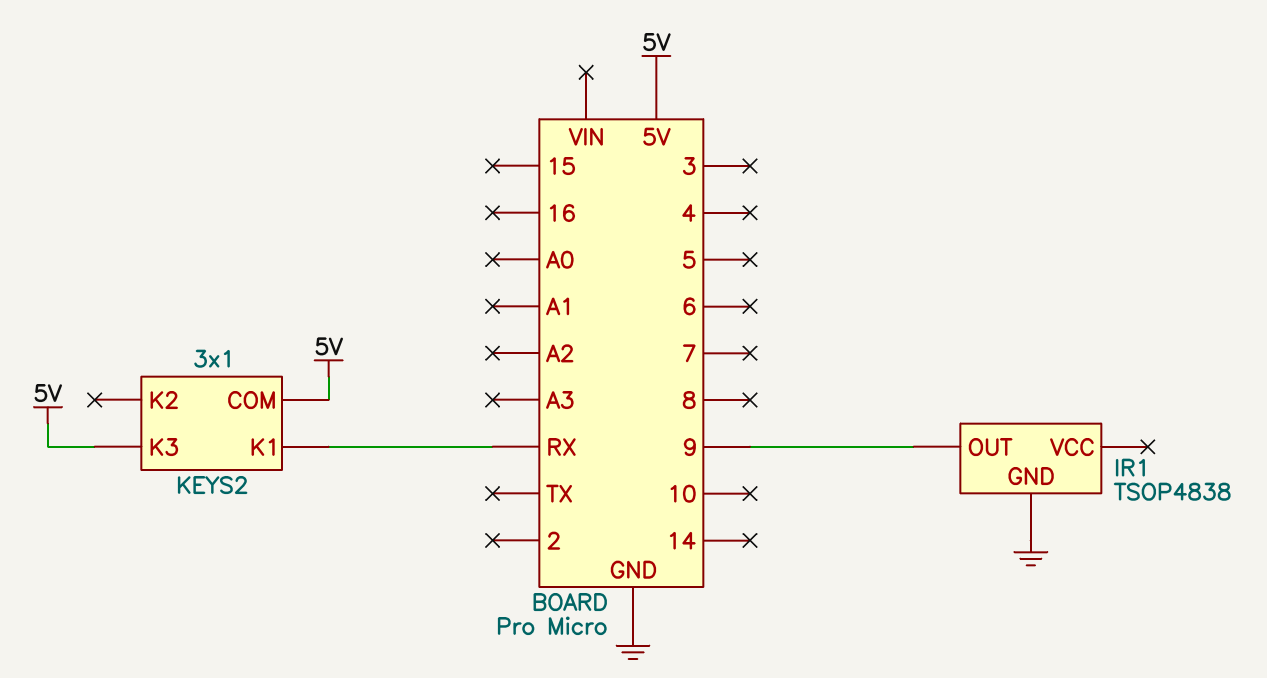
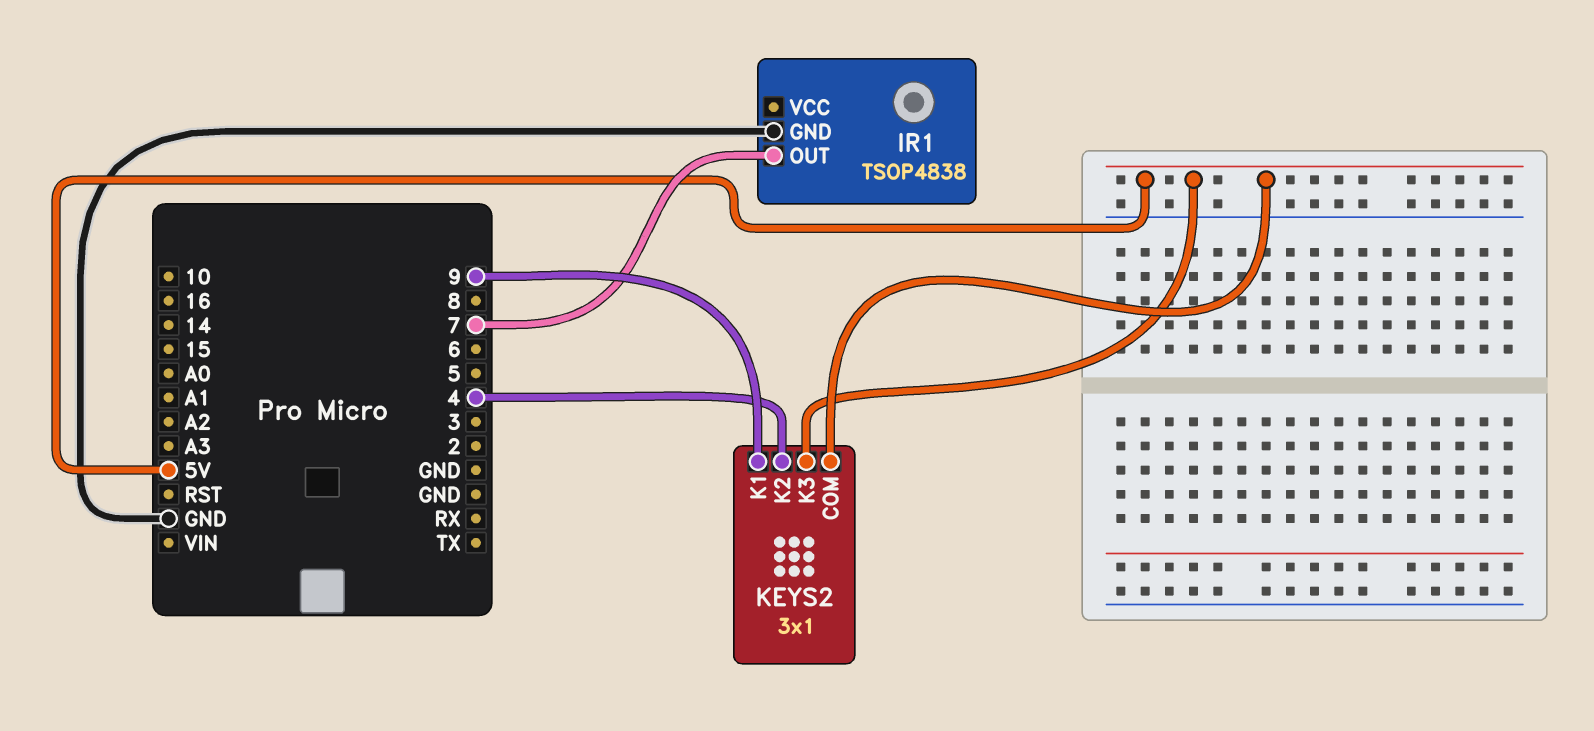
IR1 pin OUT: 9 -> 7
KEYS2 pin K1: RX -> 9
KEYS2 pin K2: none -> 4

